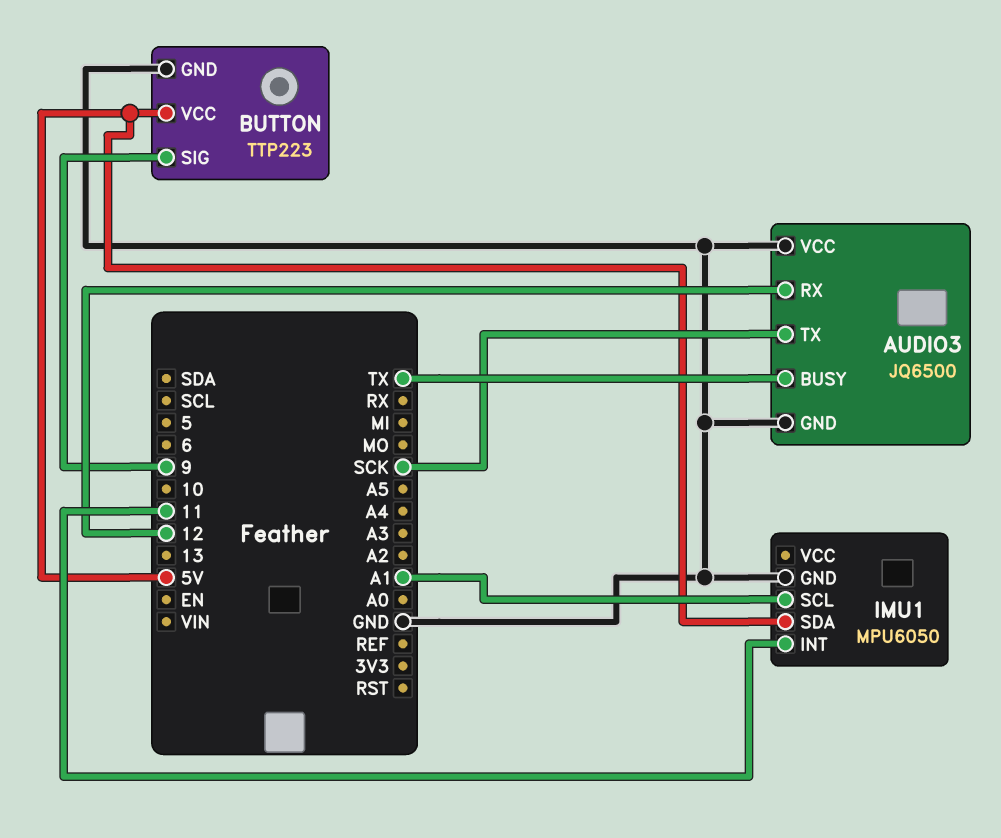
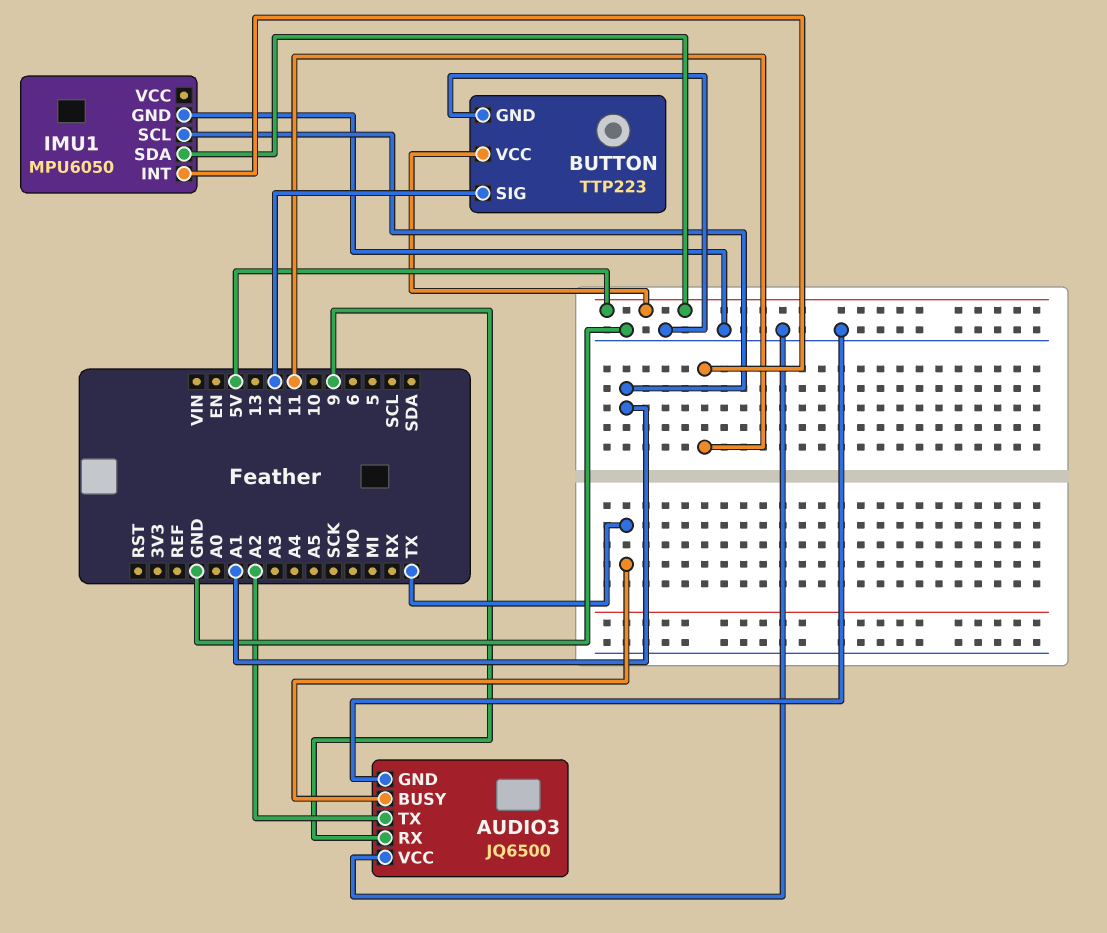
AUDIO3 pin RX: 12 -> 9
AUDIO3 pin TX: SCK -> A2
BUTTON pin SIG: 9 -> 12

